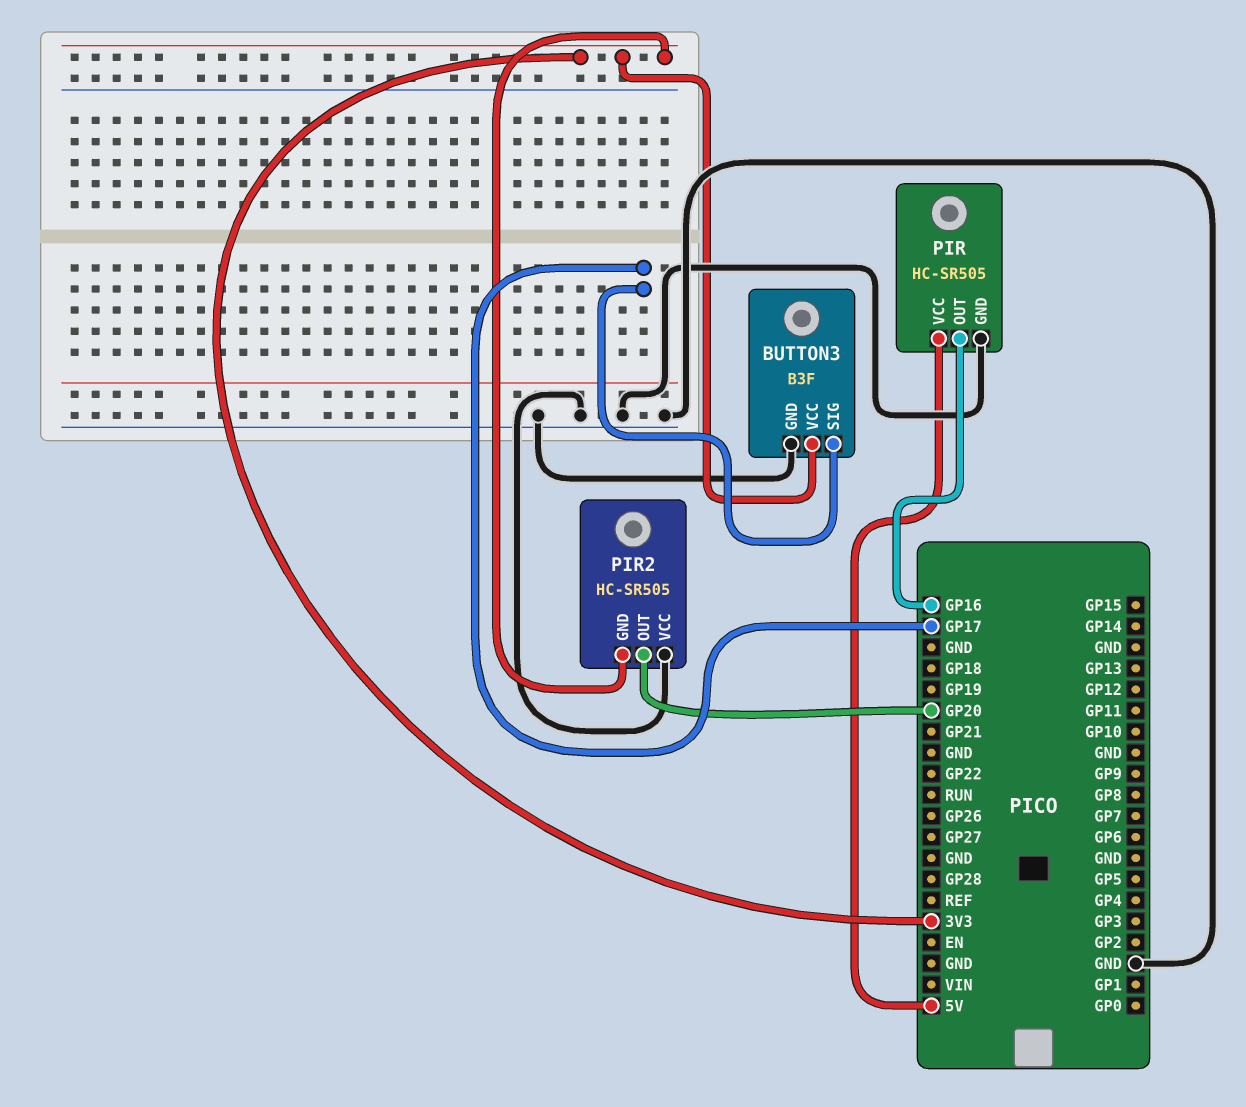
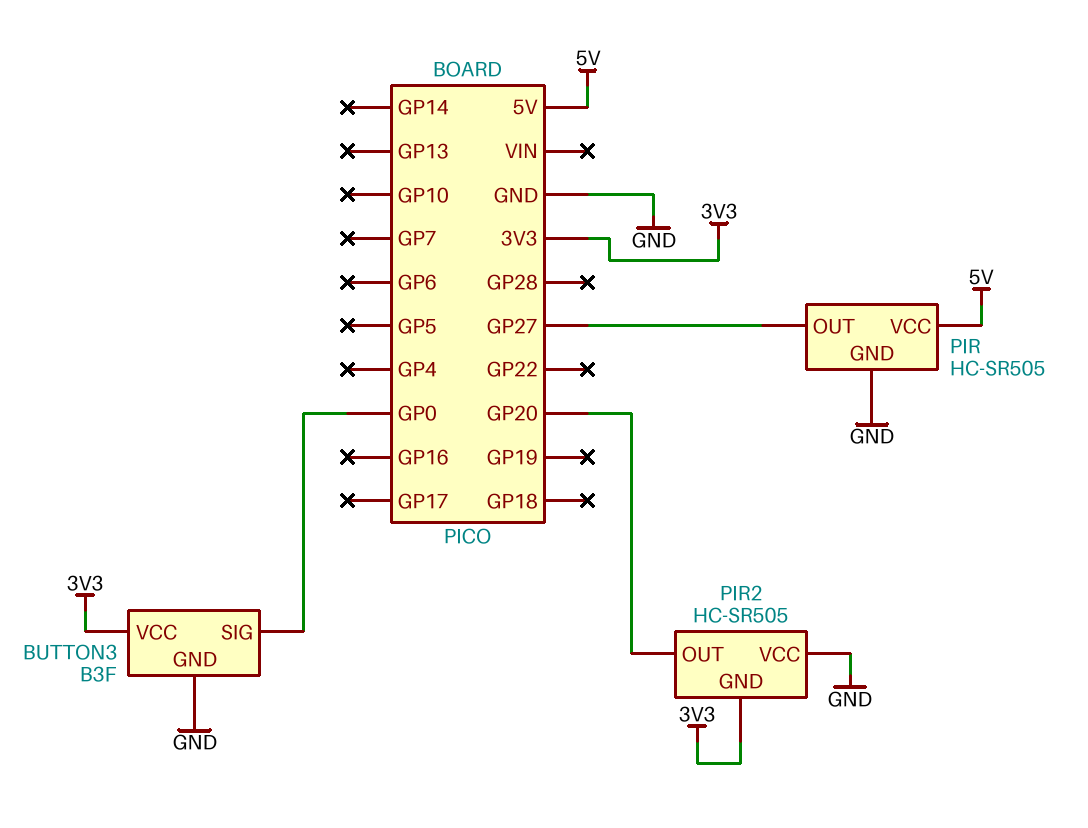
BUTTON3 pin SIG: GP17 -> GP0
PIR pin OUT: GP16 -> GP27

